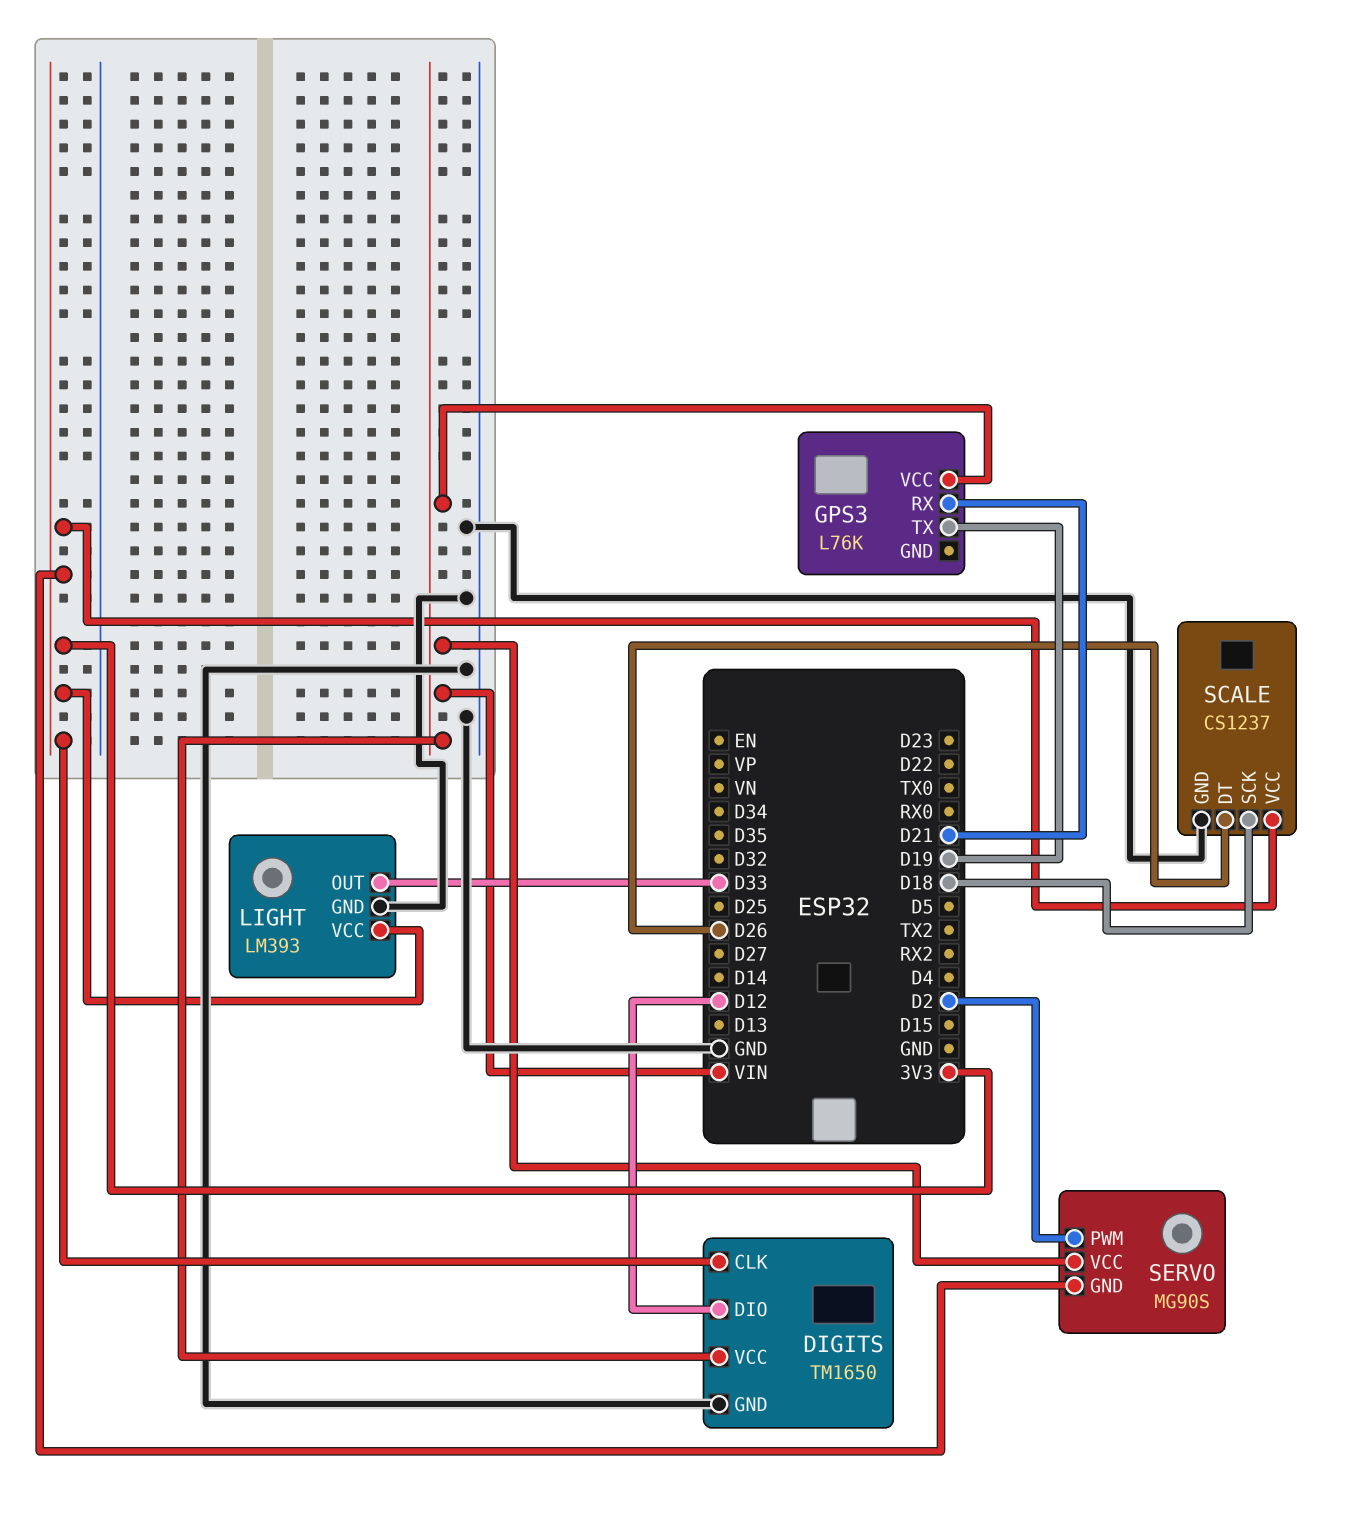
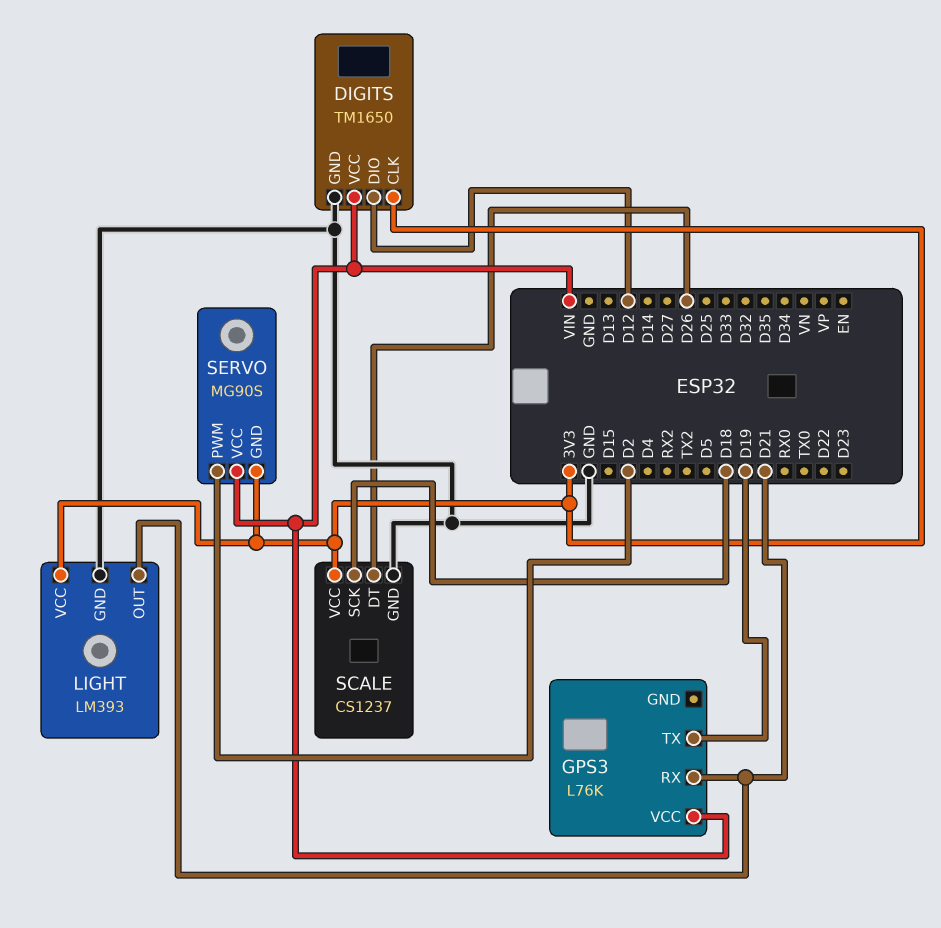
LIGHT pin OUT: D33 -> D21

